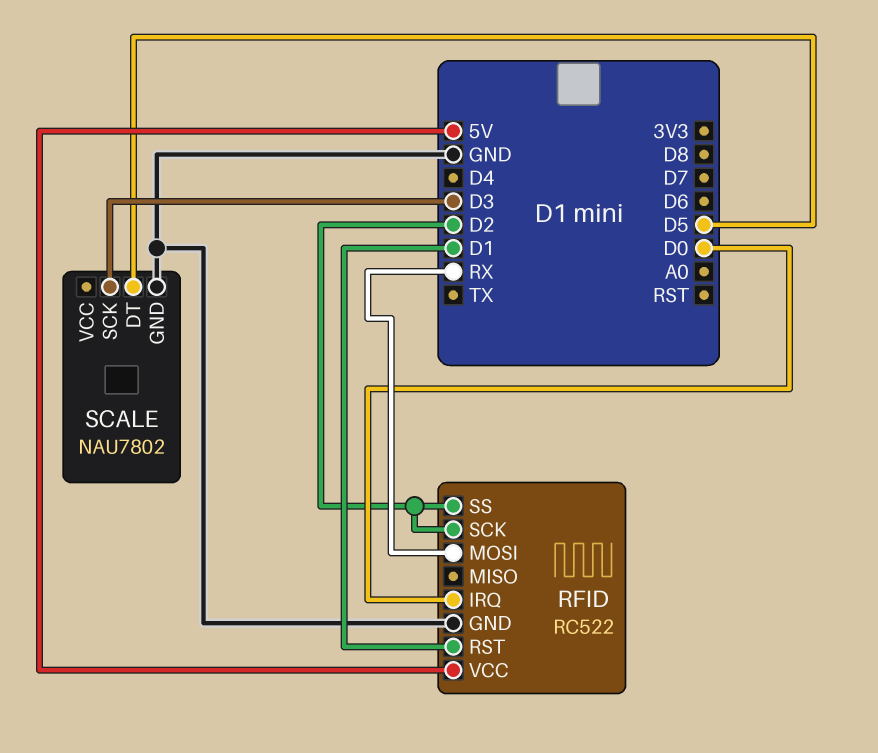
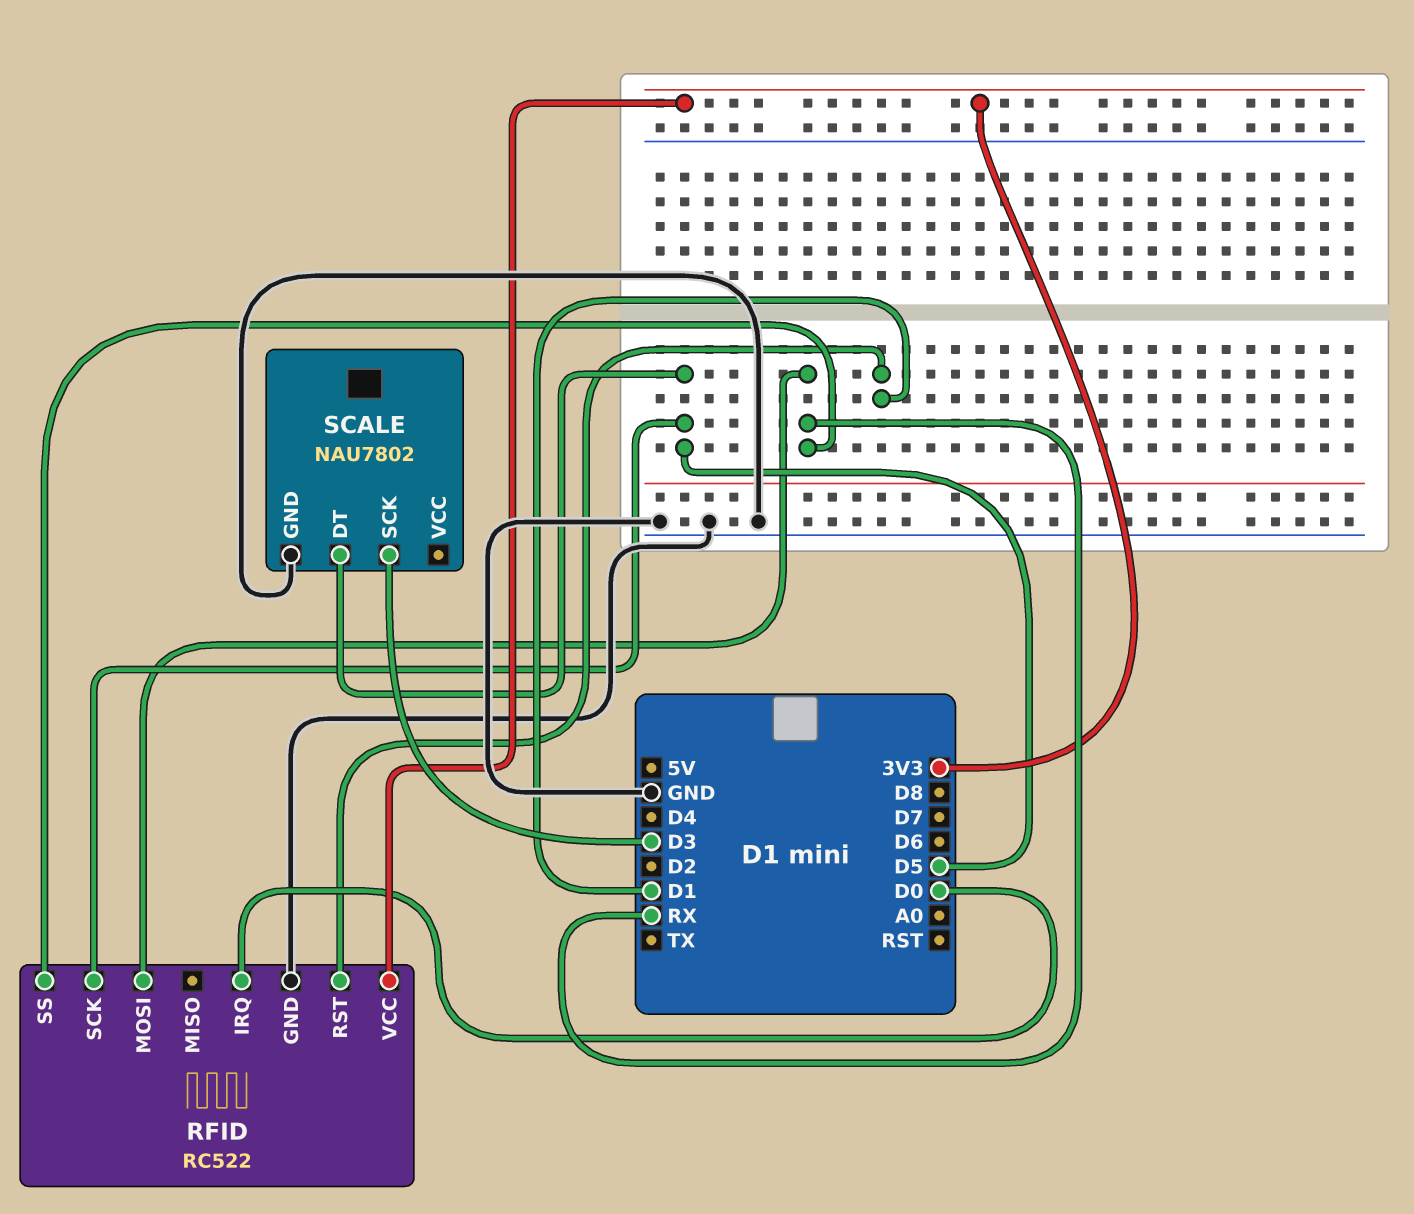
RFID pin SCK: D2 -> D5
RFID pin SS: D2 -> RX
RFID pin VCC: 5V -> 3V3

